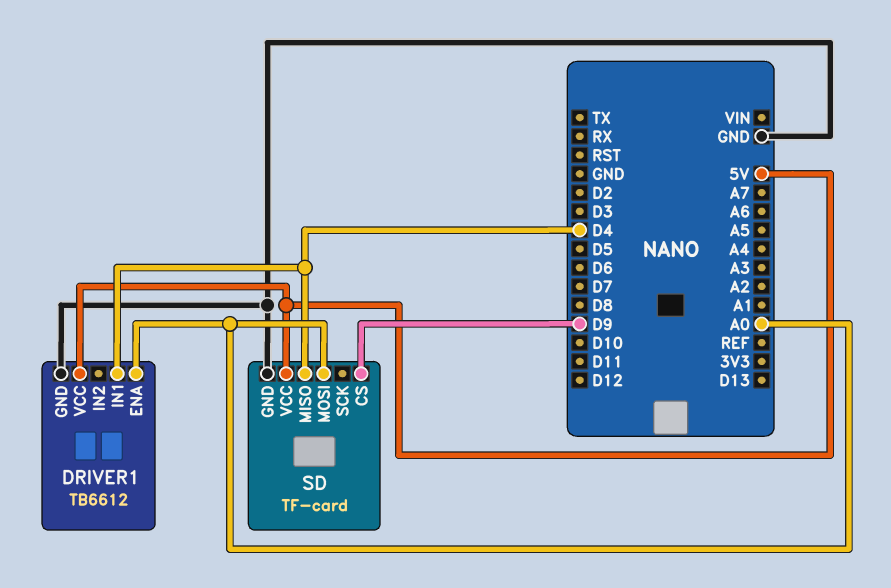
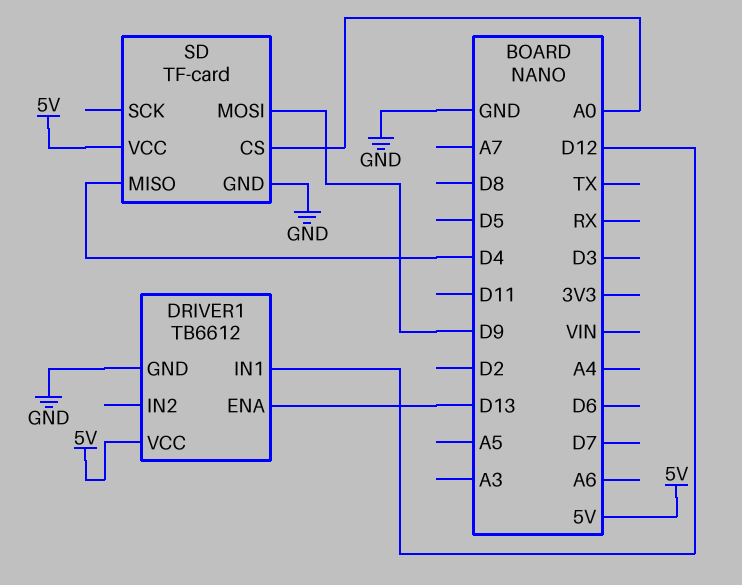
DRIVER1 pin ENA: A0 -> D13
DRIVER1 pin IN1: D4 -> D12
SD pin CS: D9 -> A0
SD pin MOSI: A0 -> D9

